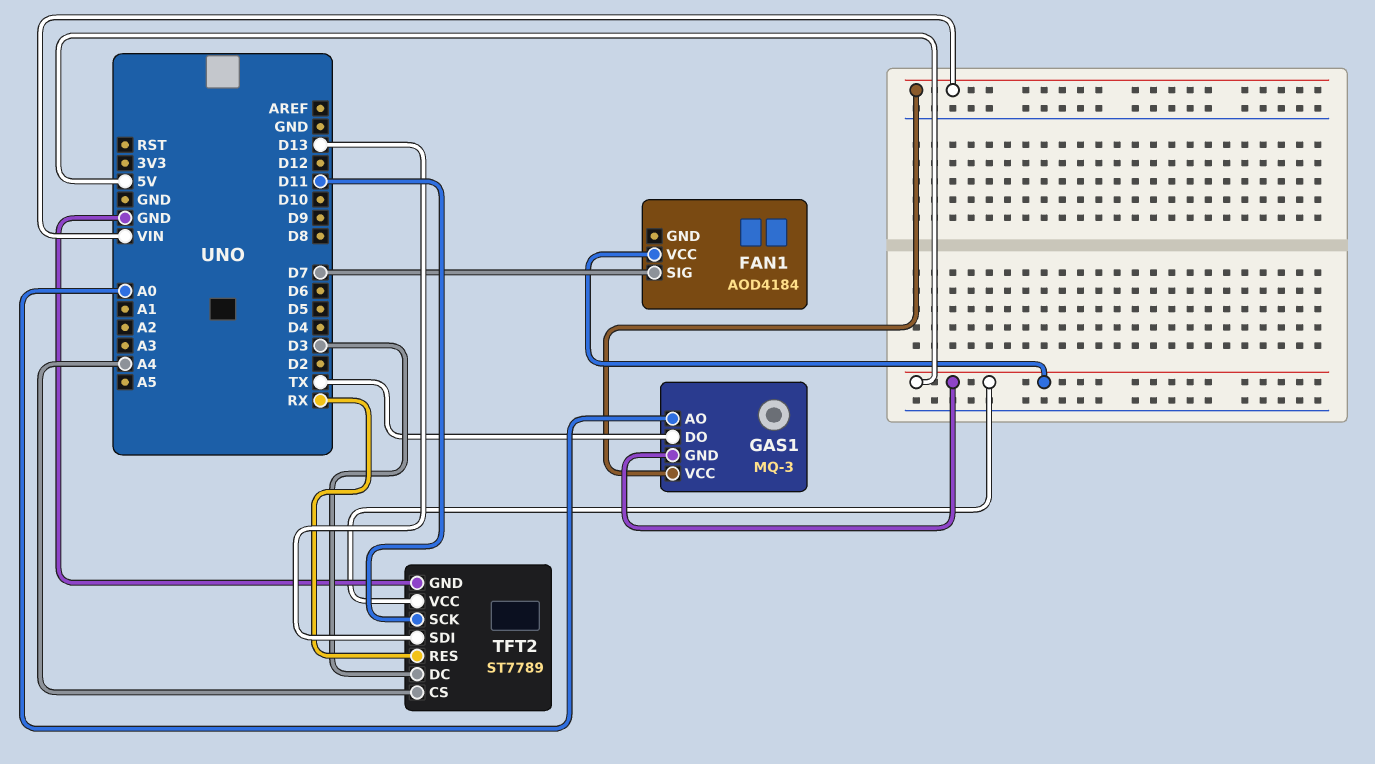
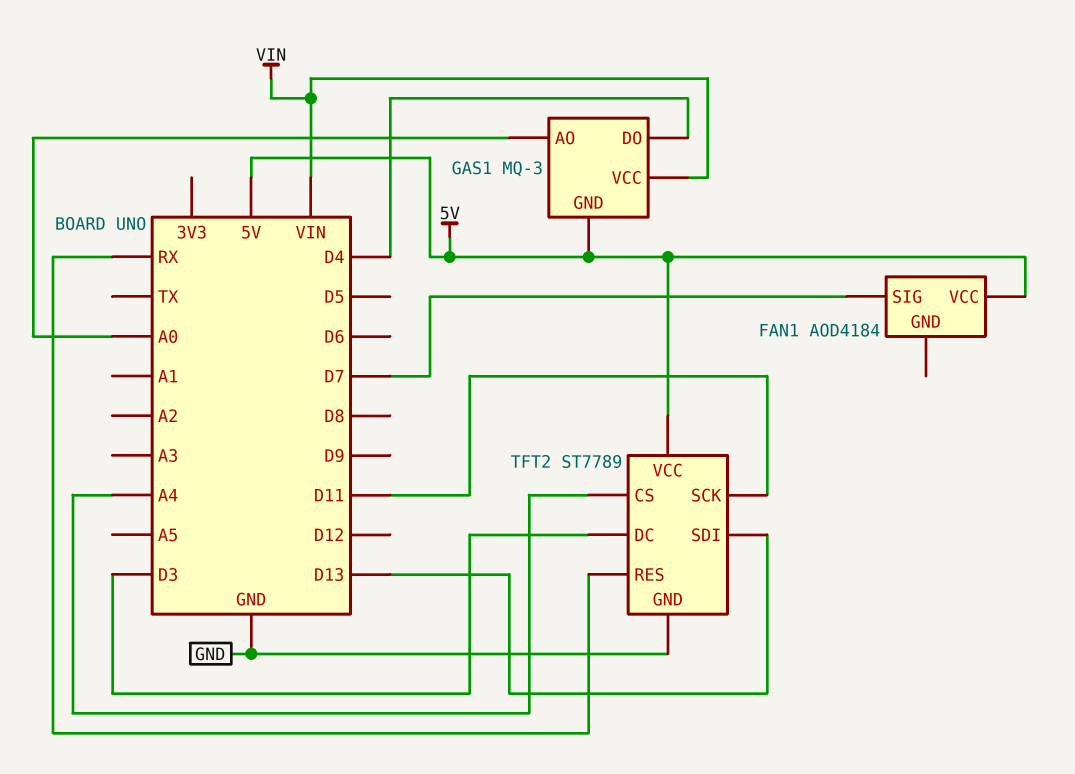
GAS1 pin DO: TX -> D4

